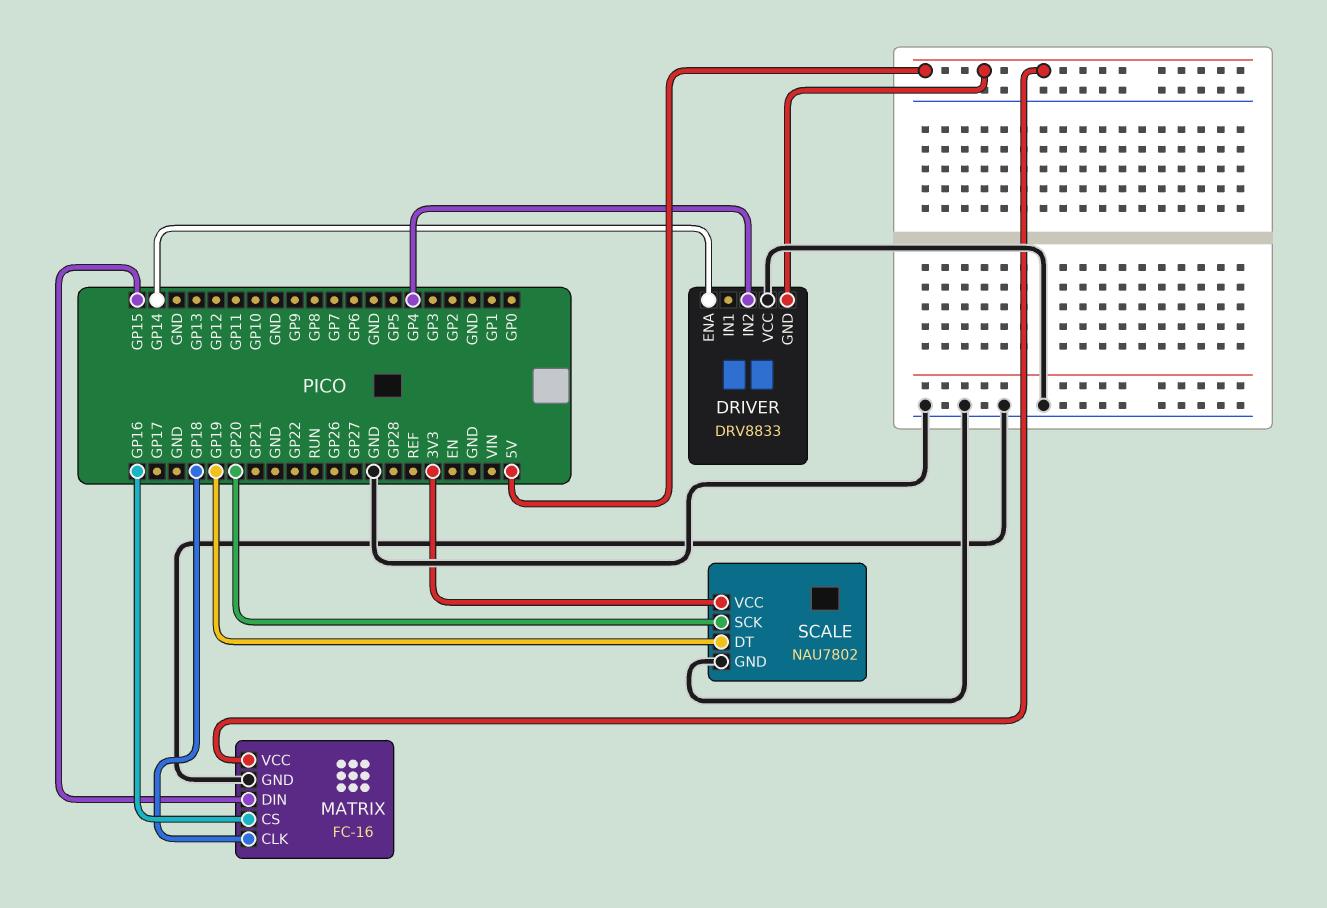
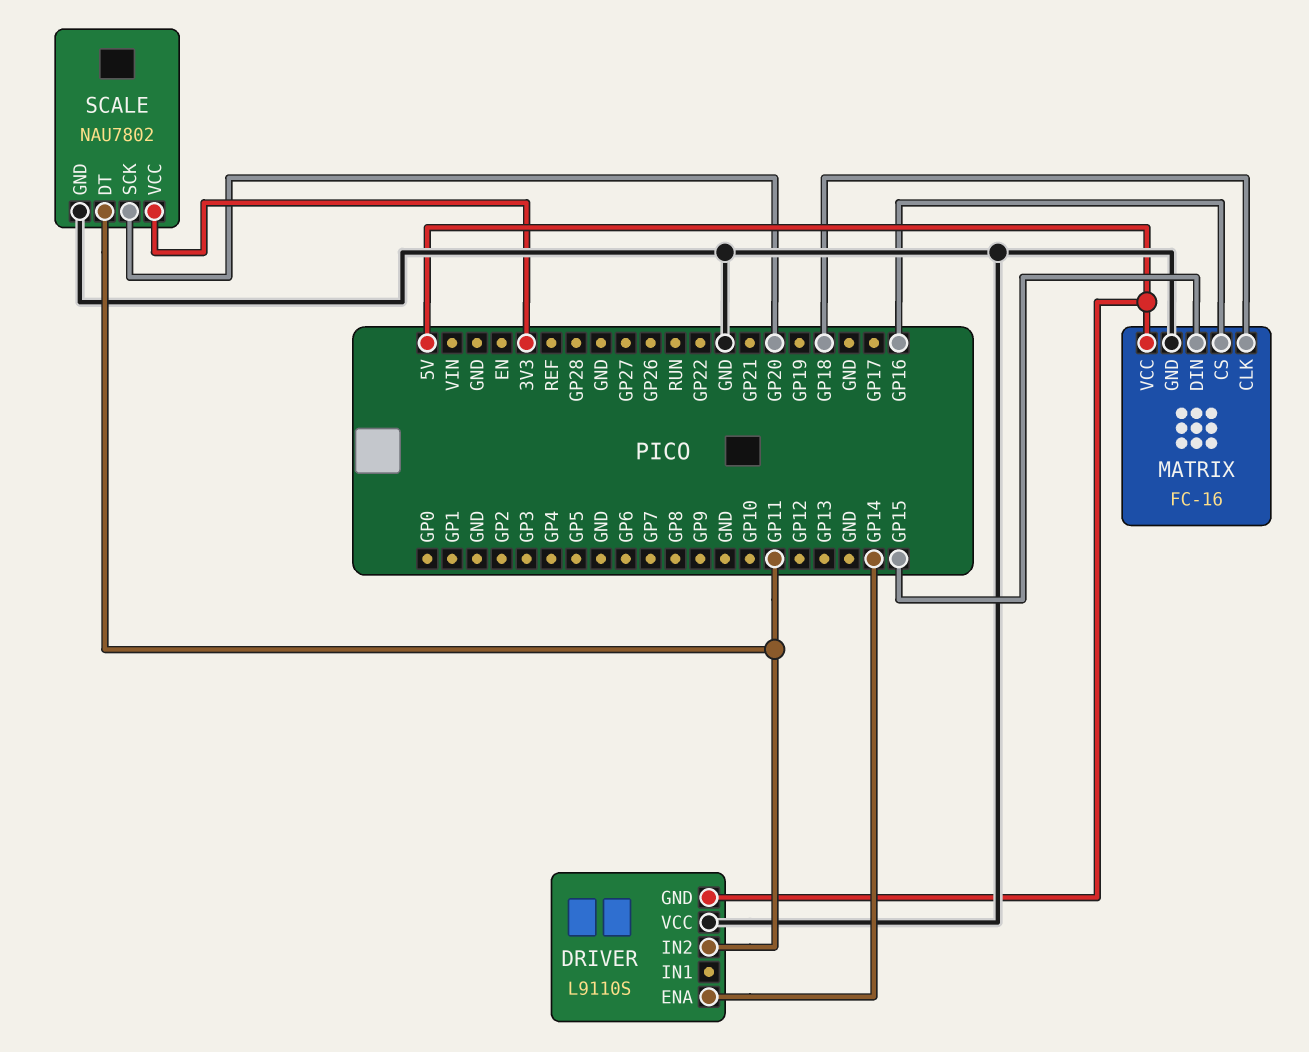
DRIVER: DRV8833 -> L9110S
DRIVER pin IN2: GP4 -> GP11
SCALE pin DT: GP19 -> GP11

